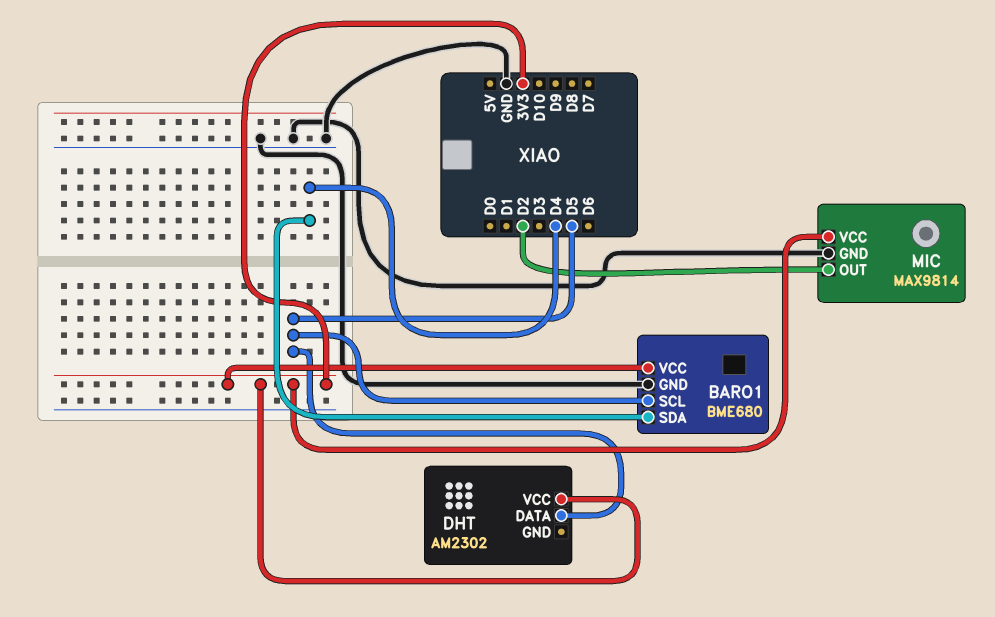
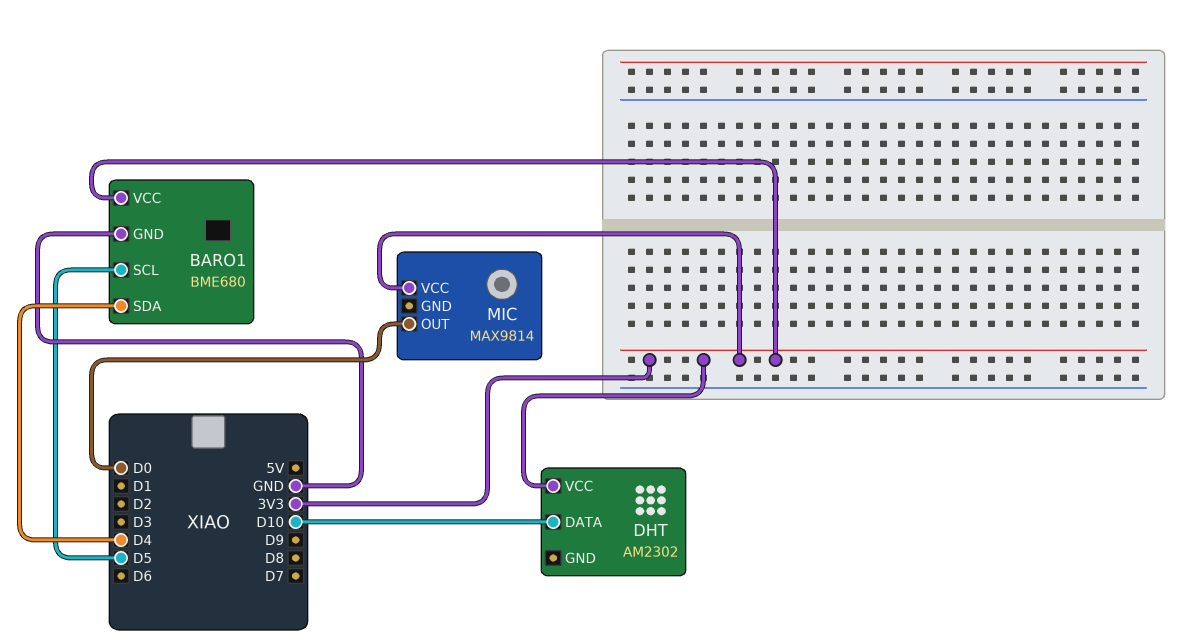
DHT pin DATA: D5 -> D10
MIC pin GND: GND -> none
MIC pin OUT: D2 -> D0

